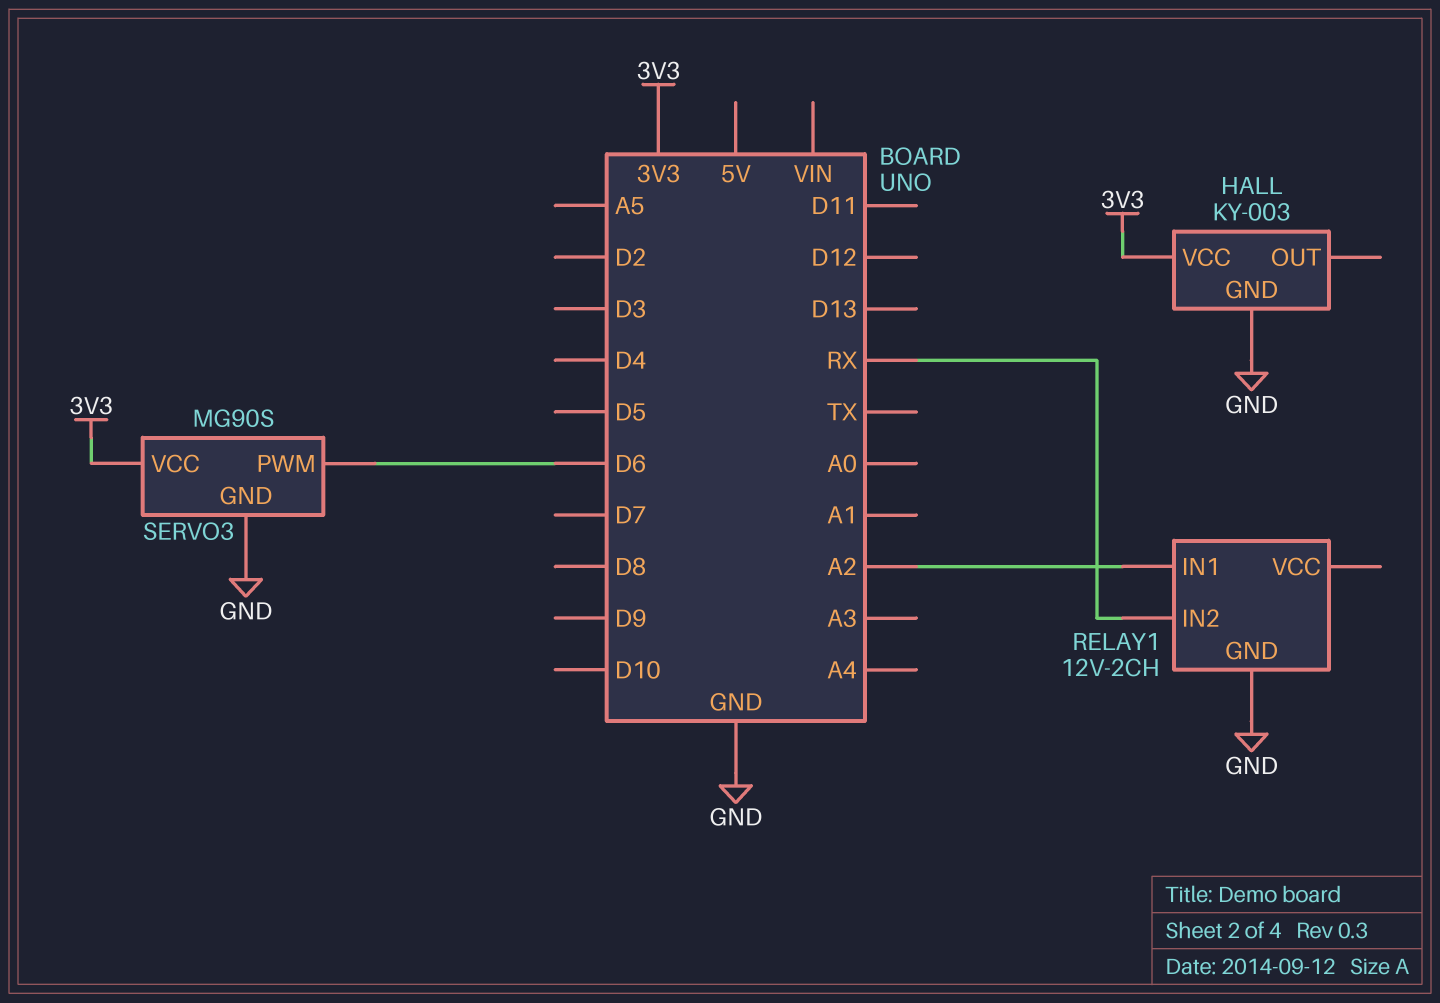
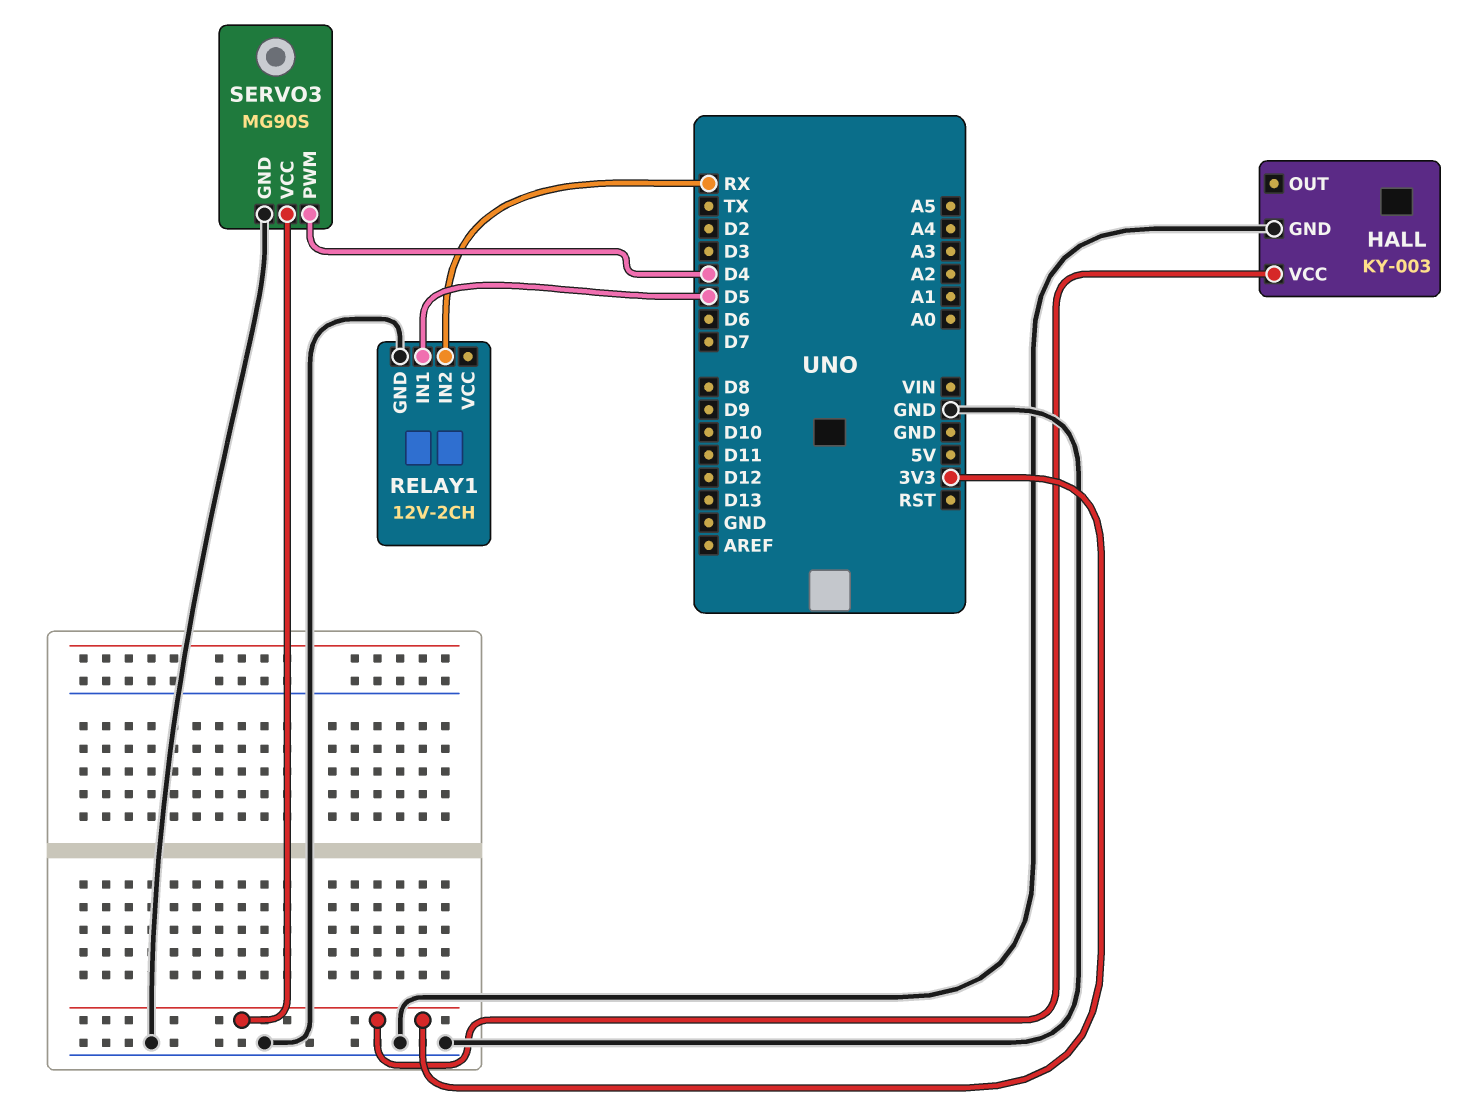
RELAY1 pin IN1: A2 -> D5
SERVO3 pin PWM: D6 -> D4

